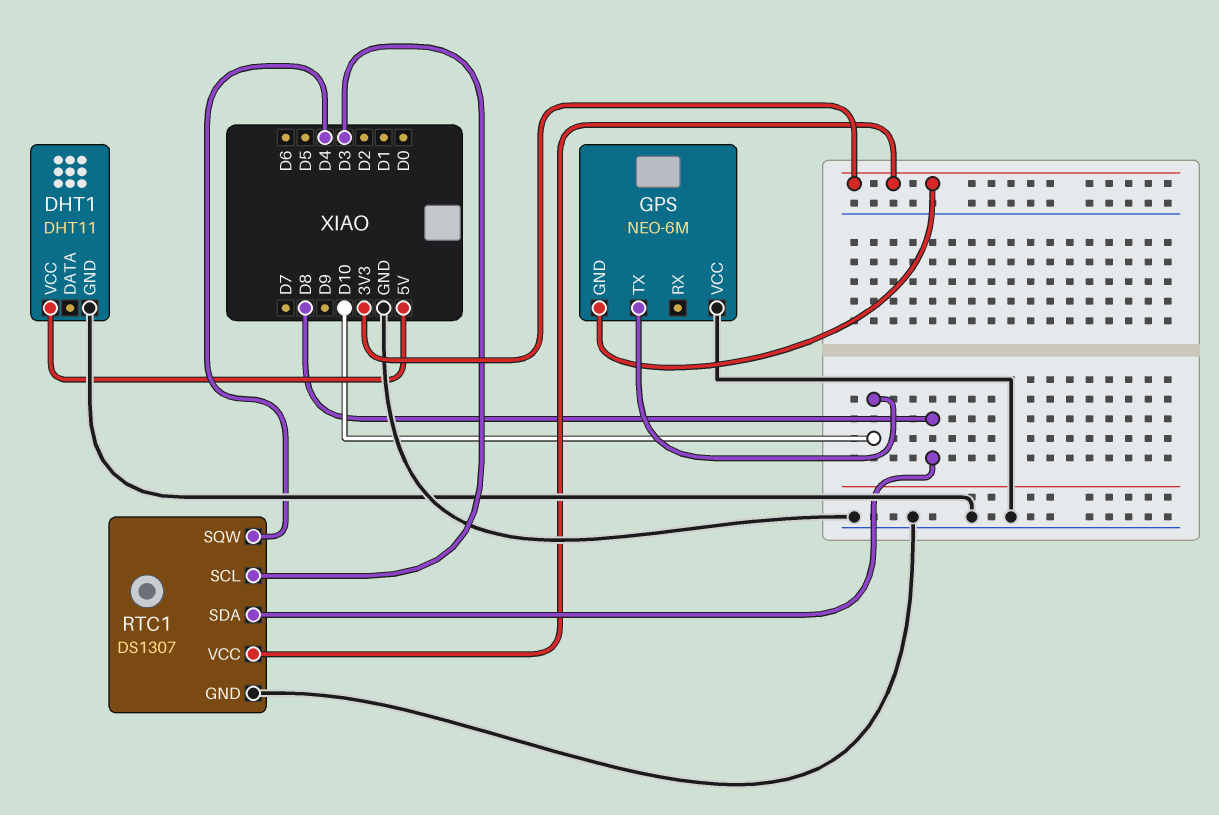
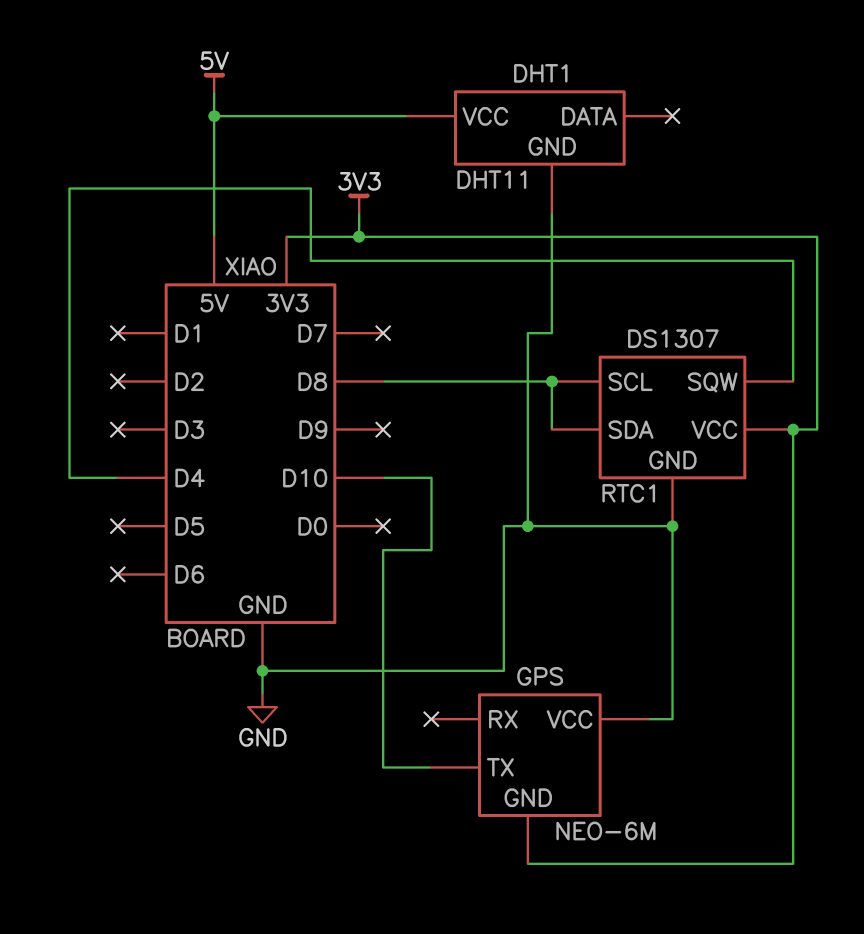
RTC1 pin SCL: D3 -> D8

